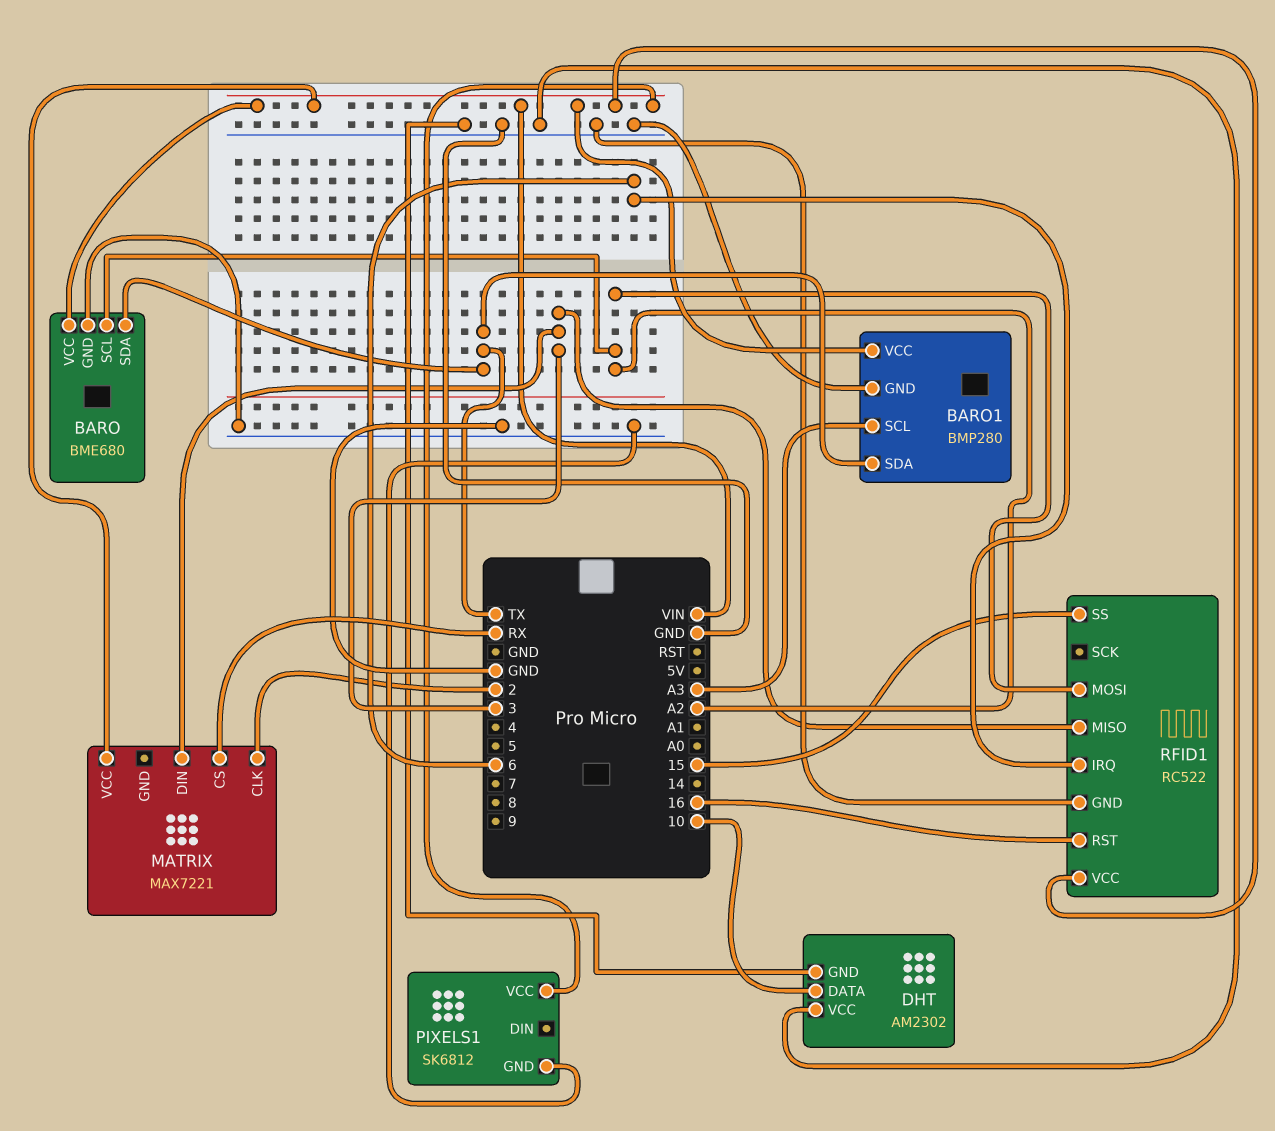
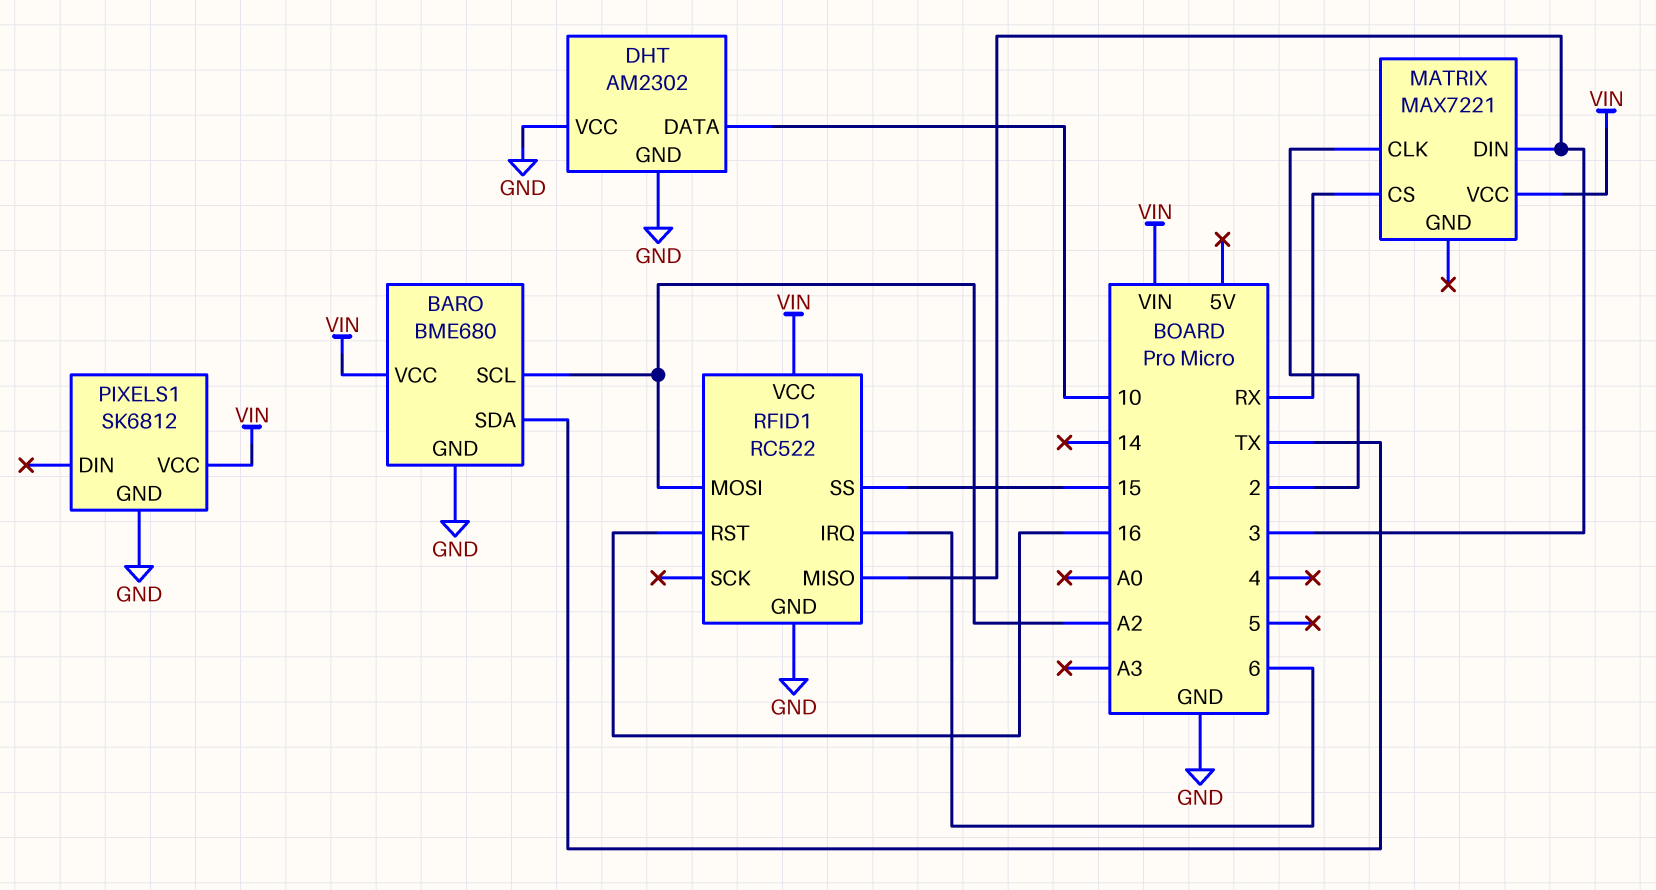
BARO1: BMP280 -> none
BARO1 pin GND: GND -> none
BARO1 pin SCL: A3 -> none
BARO1 pin SDA: TX -> none
BARO1 pin VCC: VIN -> none

